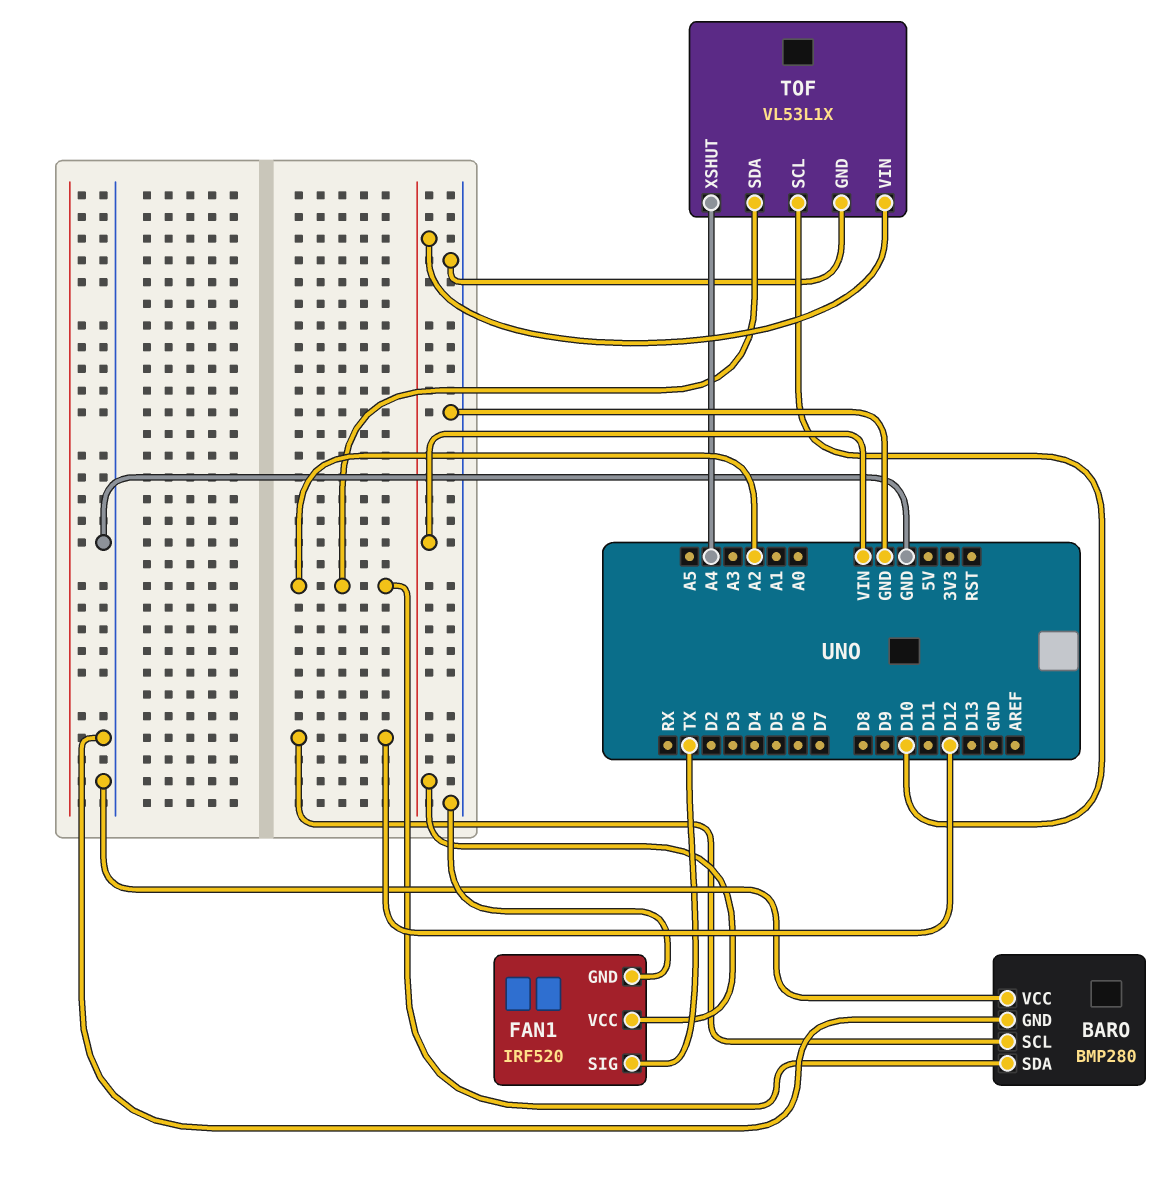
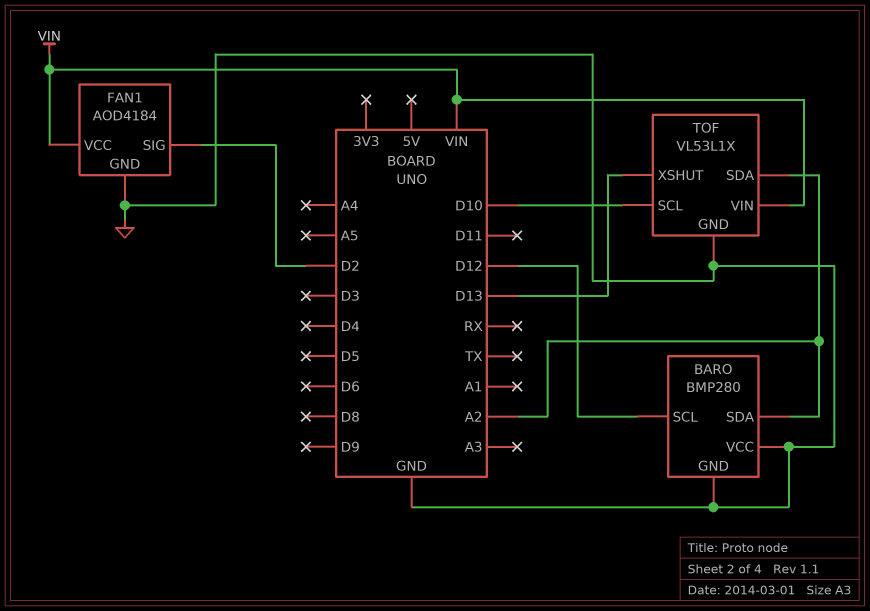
FAN1: IRF520 -> AOD4184
FAN1 pin SIG: TX -> D2
TOF pin XSHUT: A4 -> D13

